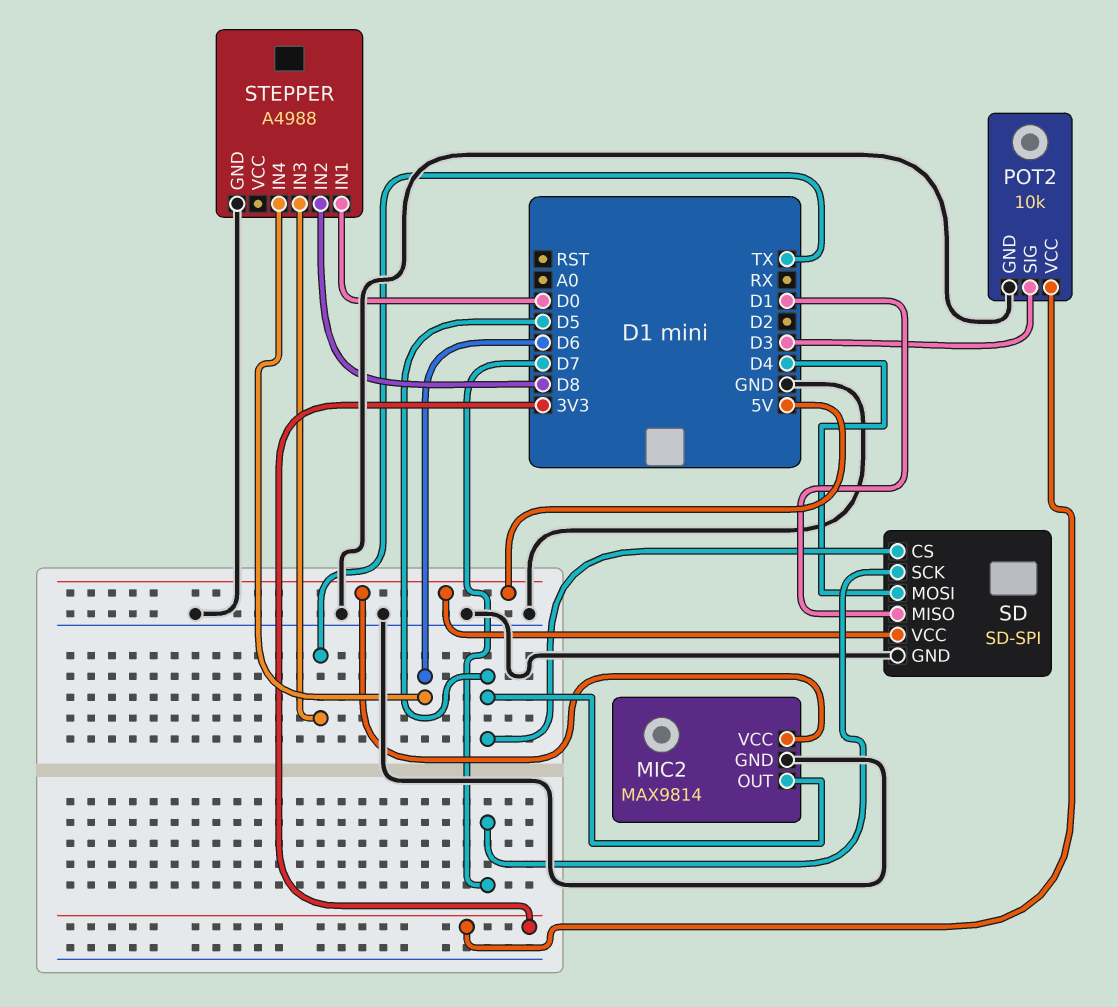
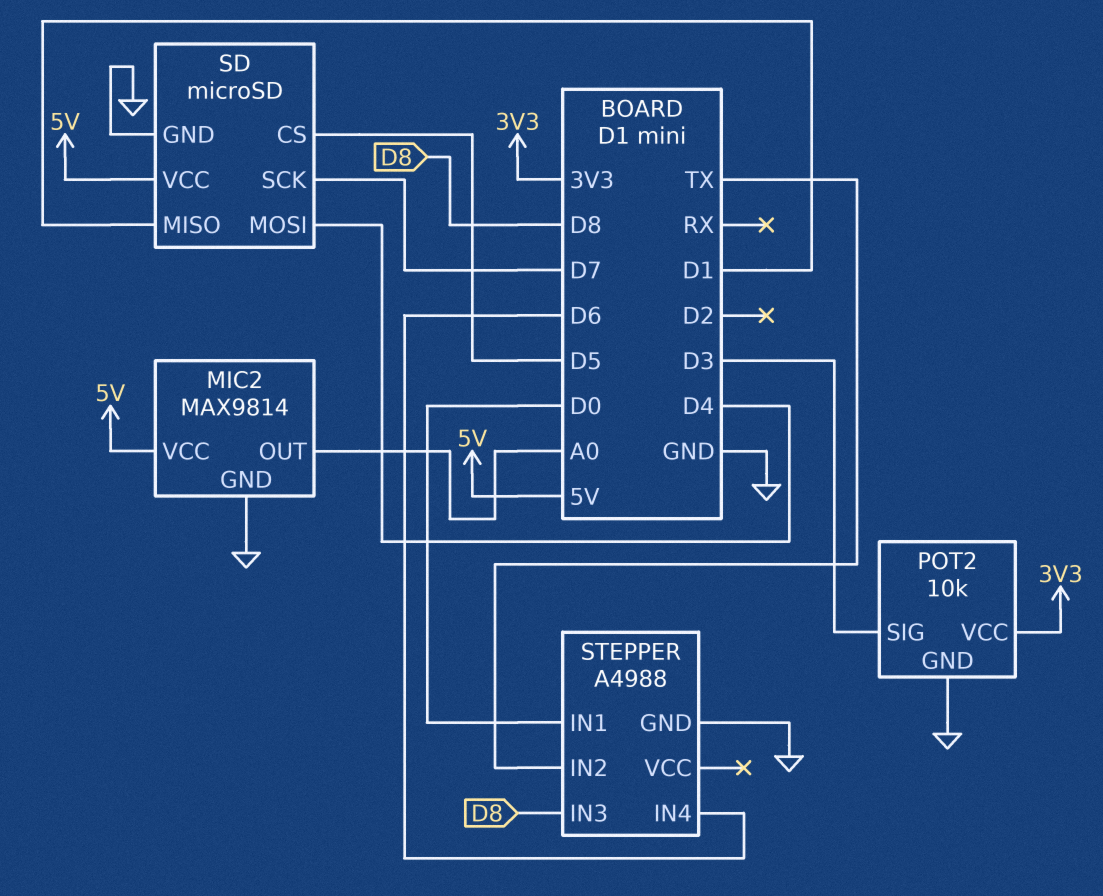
MIC2 pin OUT: D5 -> A0
SD: SD-SPI -> microSD
STEPPER pin IN2: D8 -> TX
STEPPER pin IN3: TX -> D8

